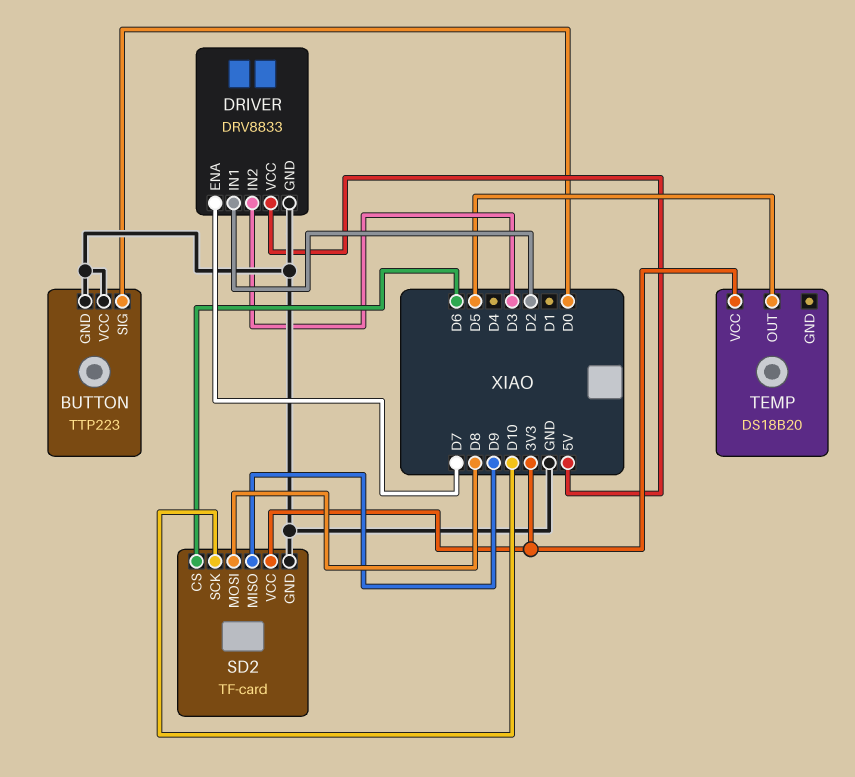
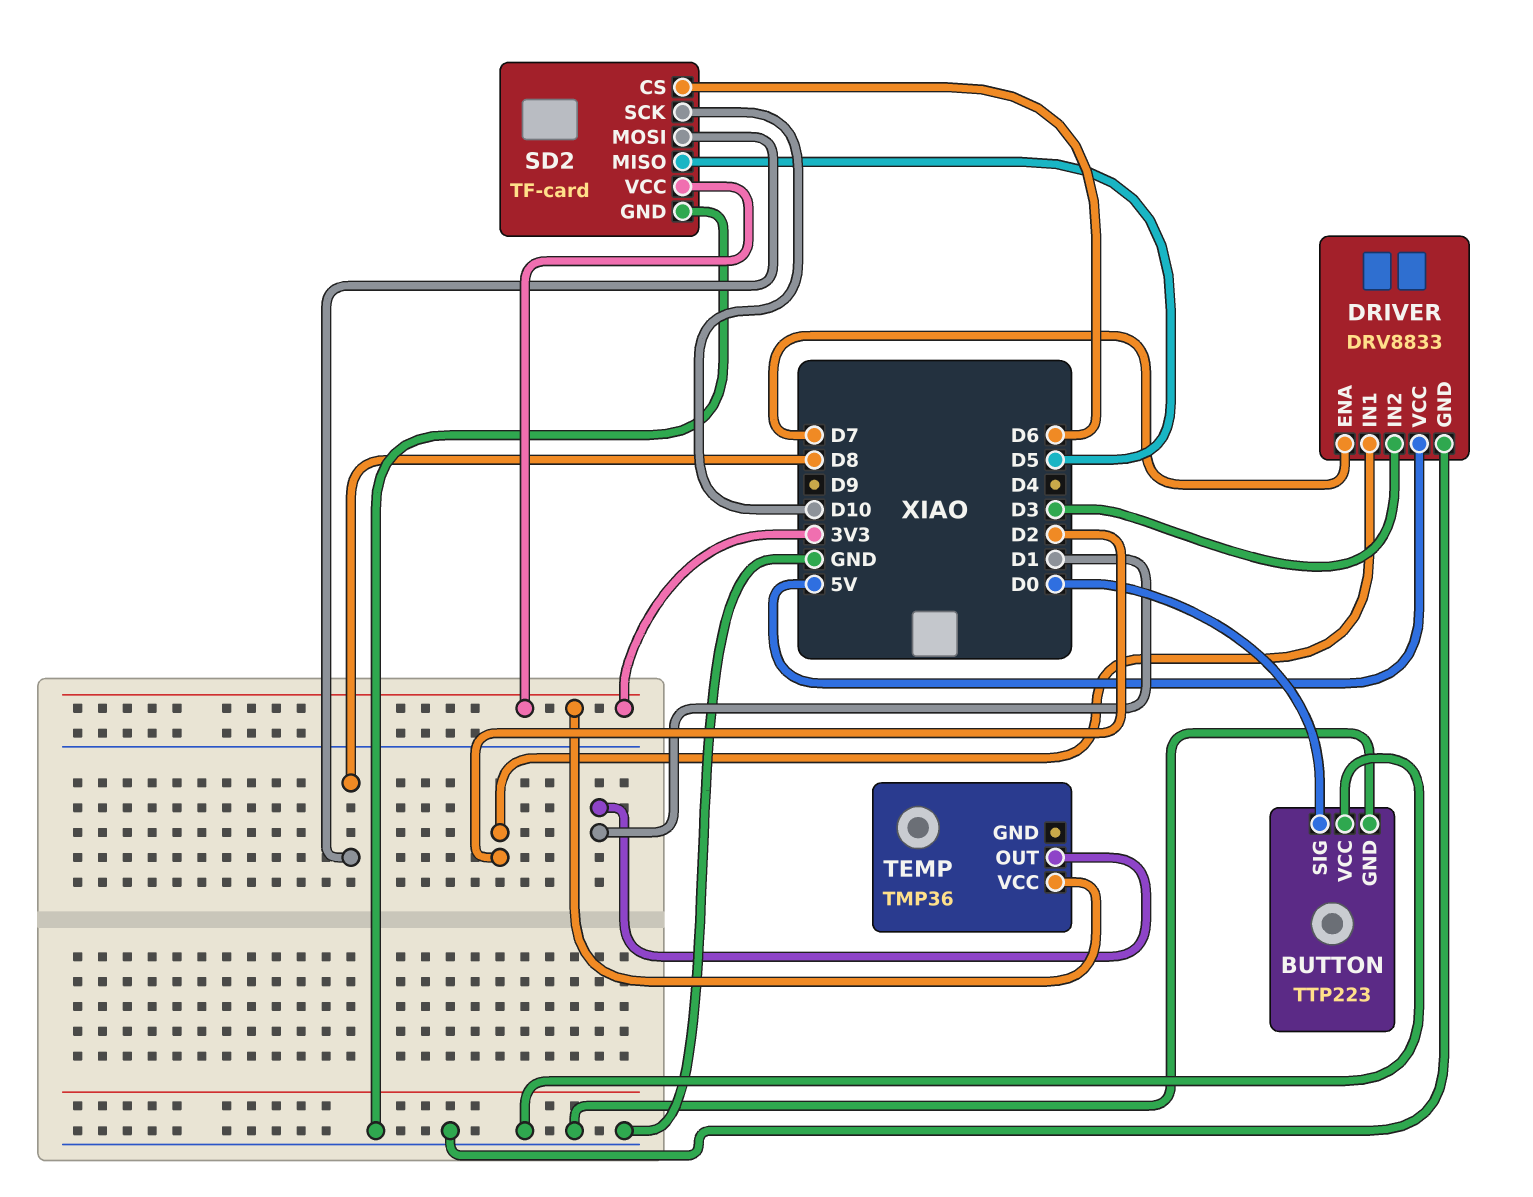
SD2 pin MISO: D9 -> D5
TEMP: DS18B20 -> TMP36
TEMP pin OUT: D5 -> D1

